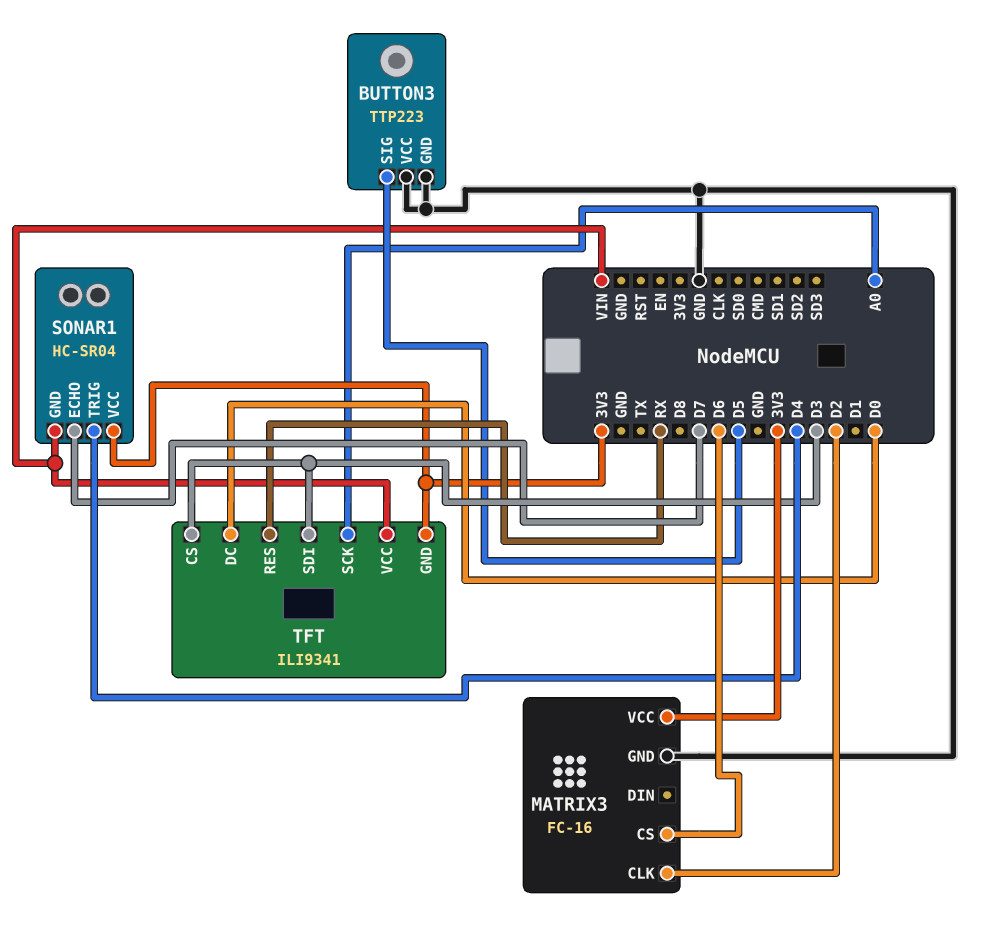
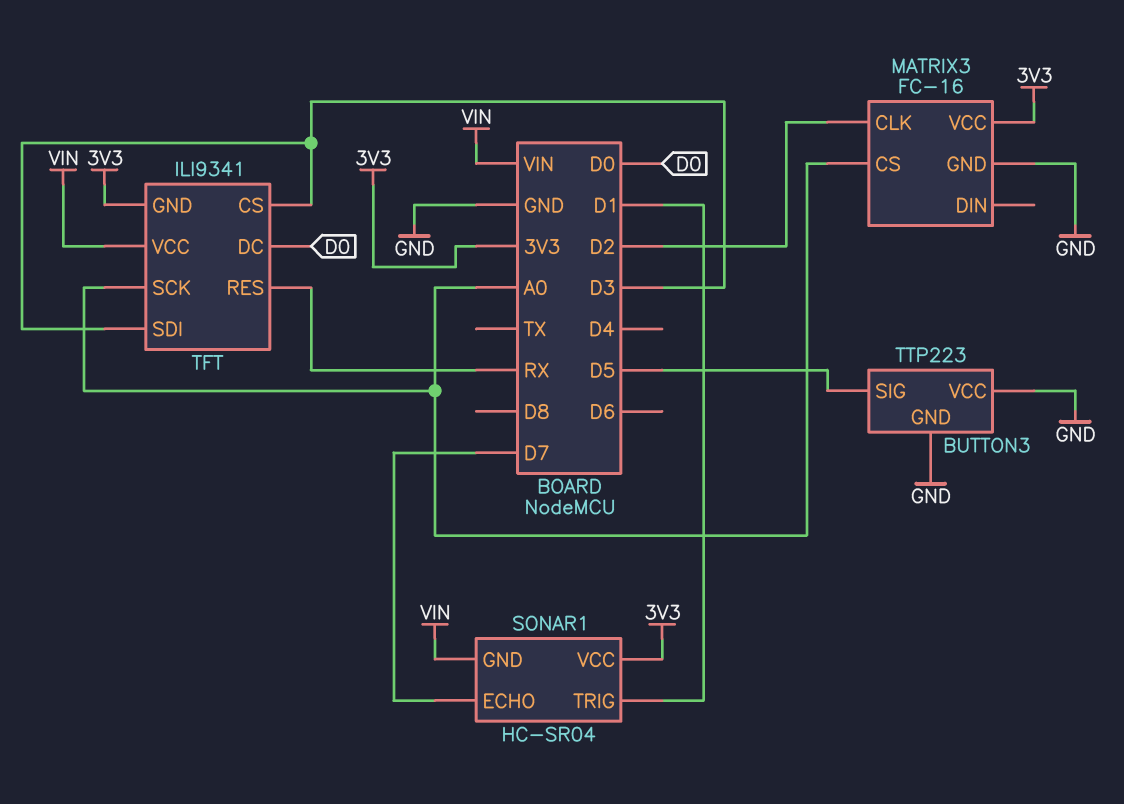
MATRIX3 pin CS: D6 -> A0
SONAR1 pin TRIG: D4 -> D1

